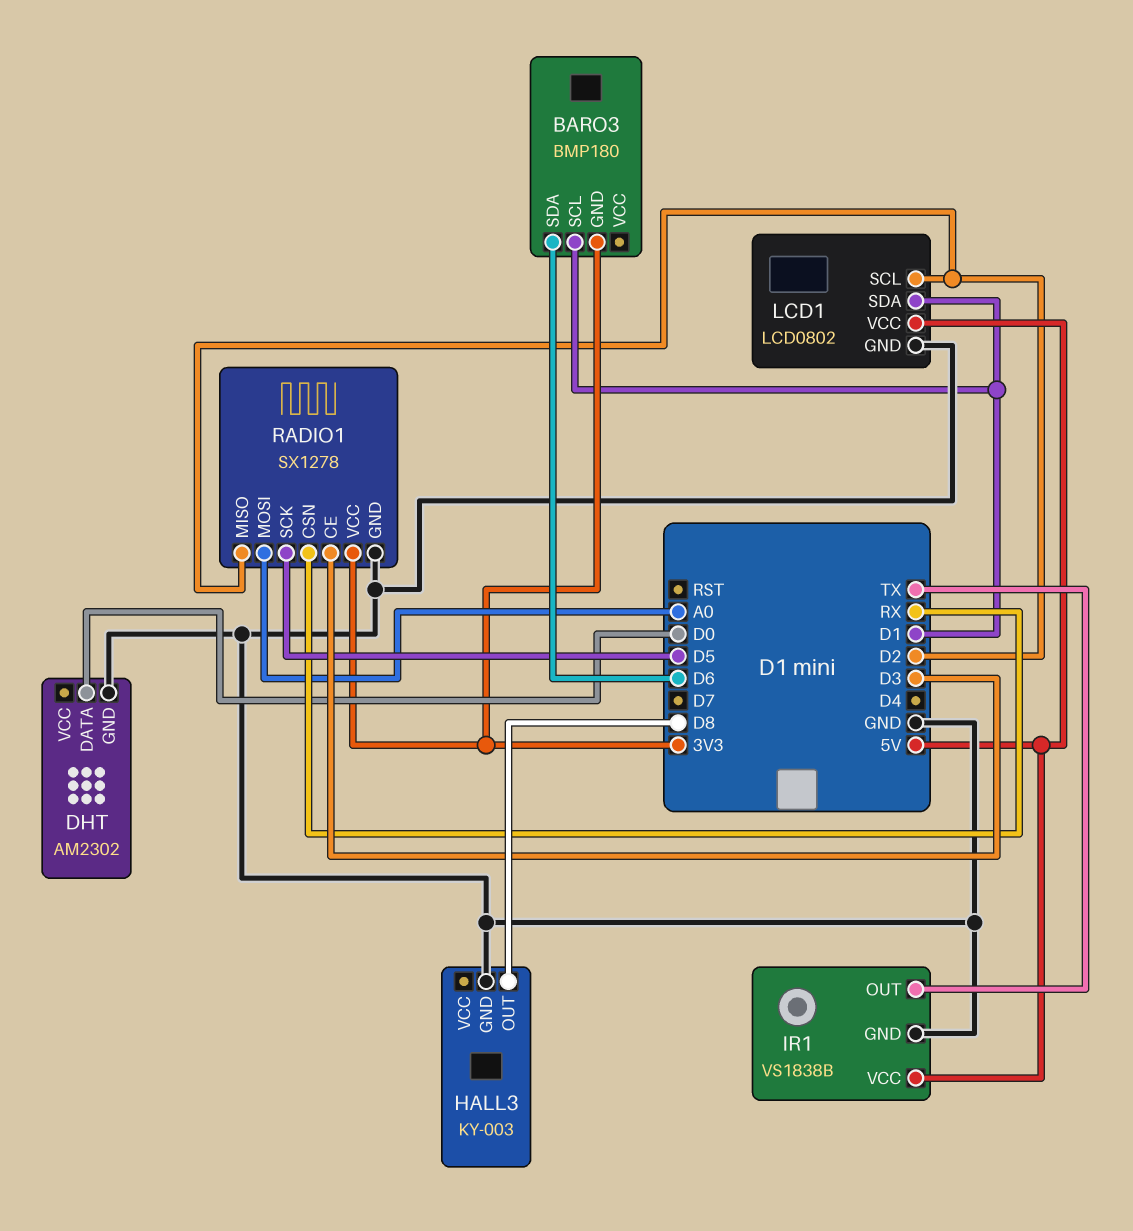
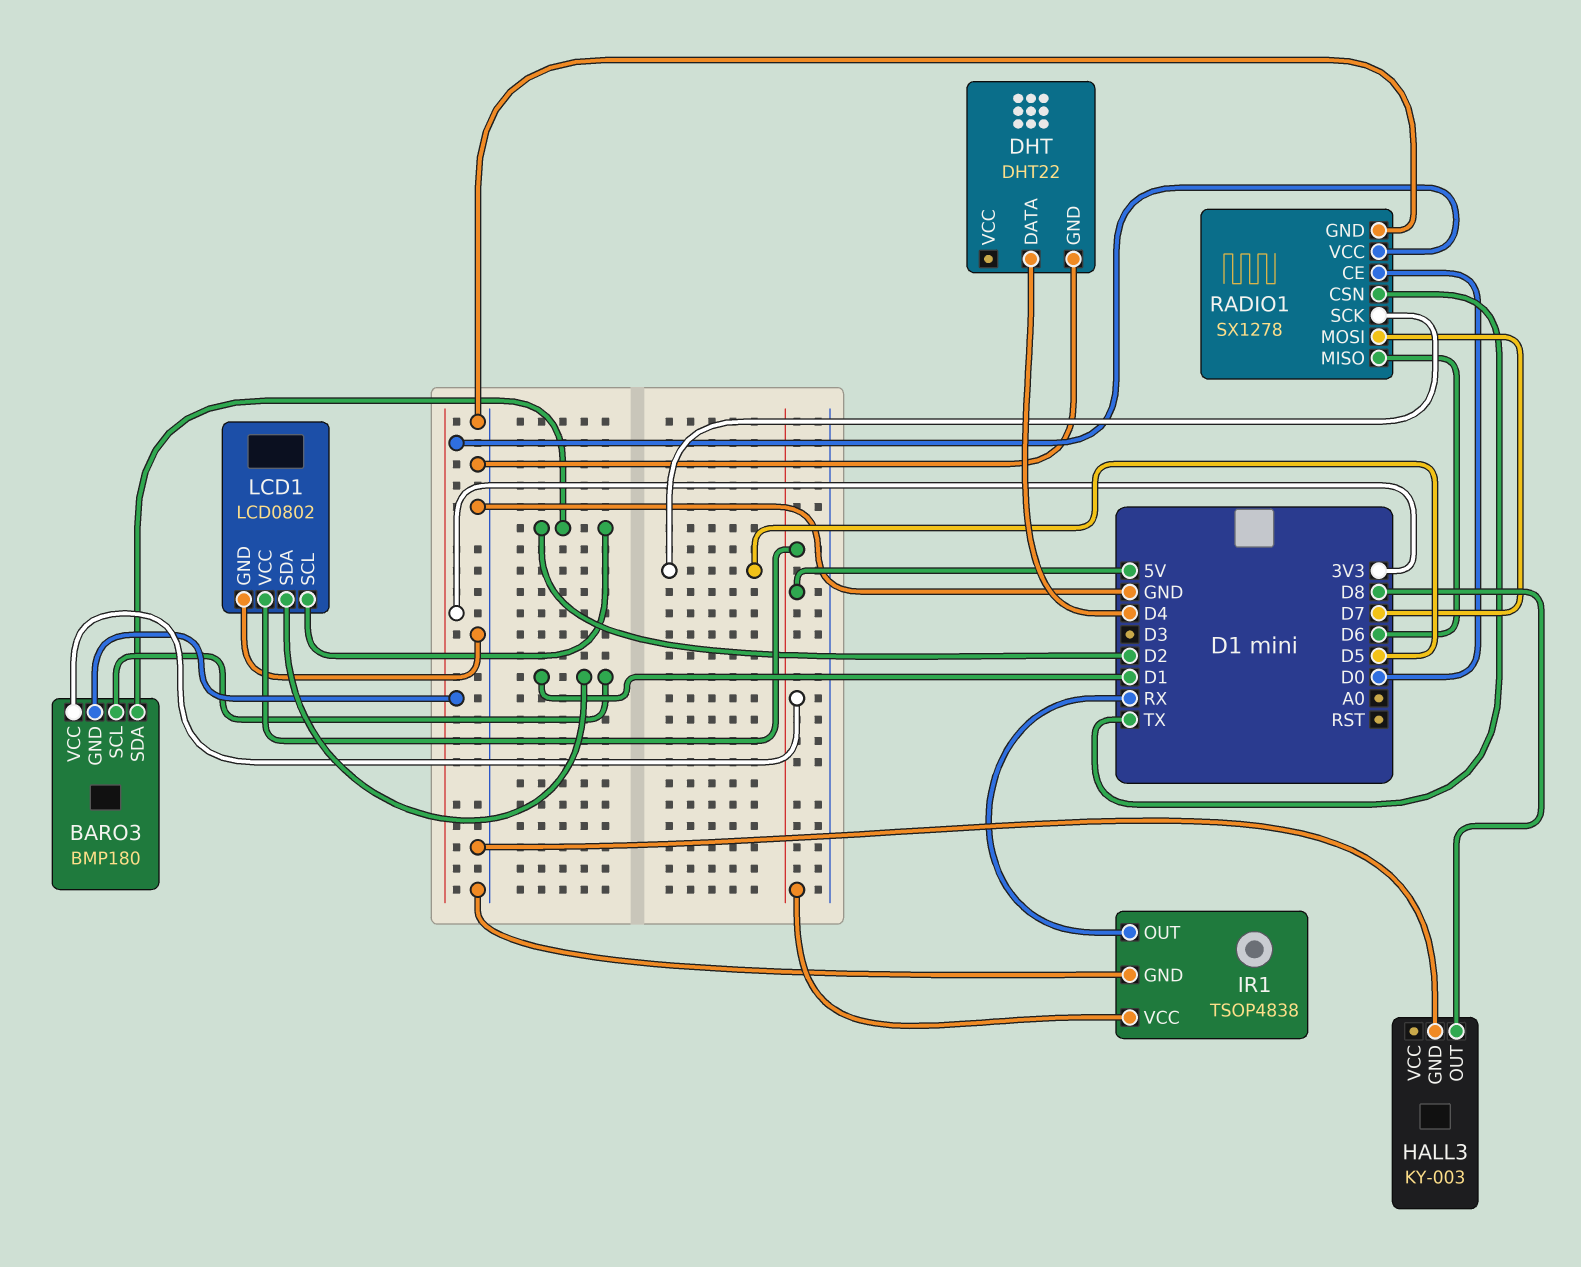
BARO3 pin SDA: D6 -> D2
BARO3 pin VCC: none -> 5V
DHT: AM2302 -> DHT22
DHT pin DATA: D0 -> D4
IR1: VS1838B -> TSOP4838
IR1 pin OUT: TX -> RX
RADIO1 pin CE: D3 -> D0
RADIO1 pin CSN: RX -> TX
RADIO1 pin MISO: D2 -> D6
RADIO1 pin MOSI: A0 -> D7

